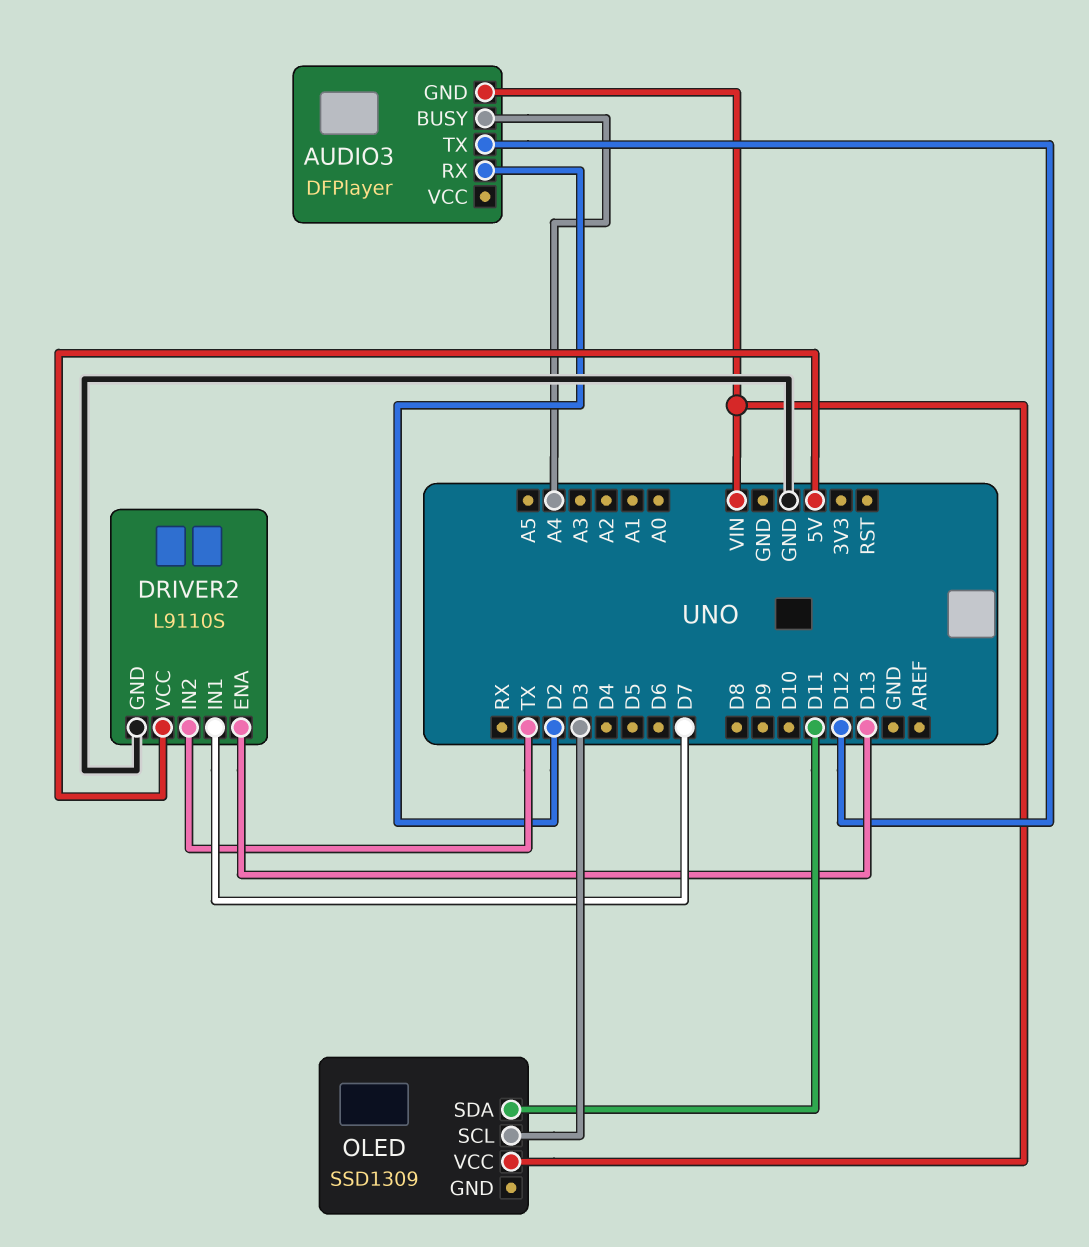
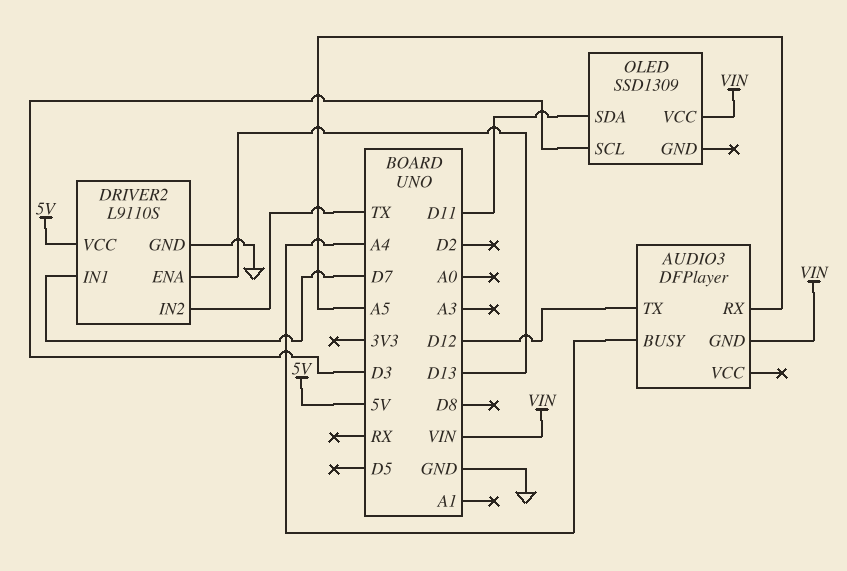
AUDIO3 pin RX: D2 -> A5

